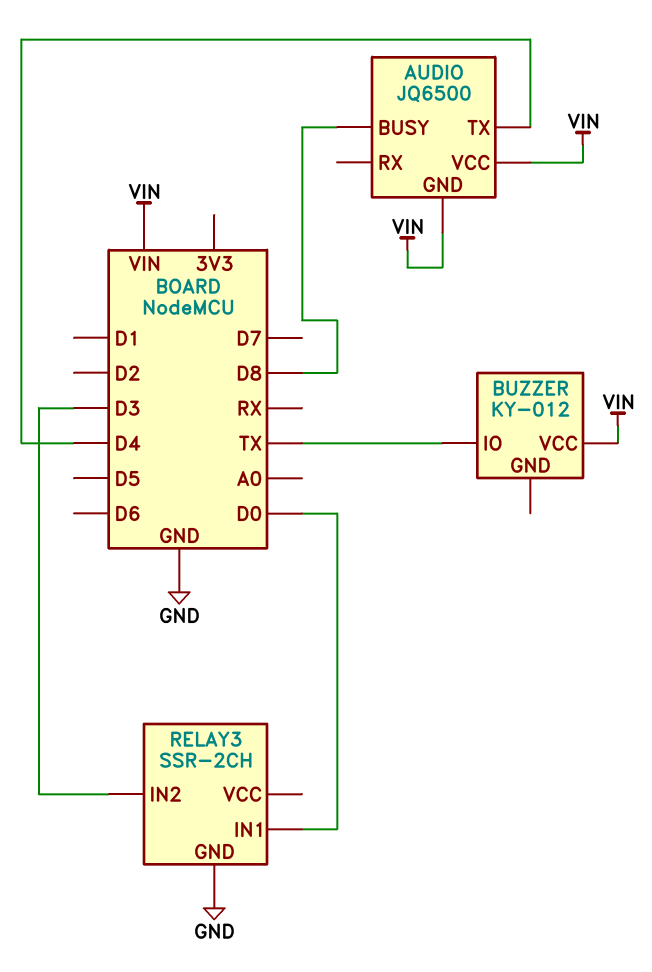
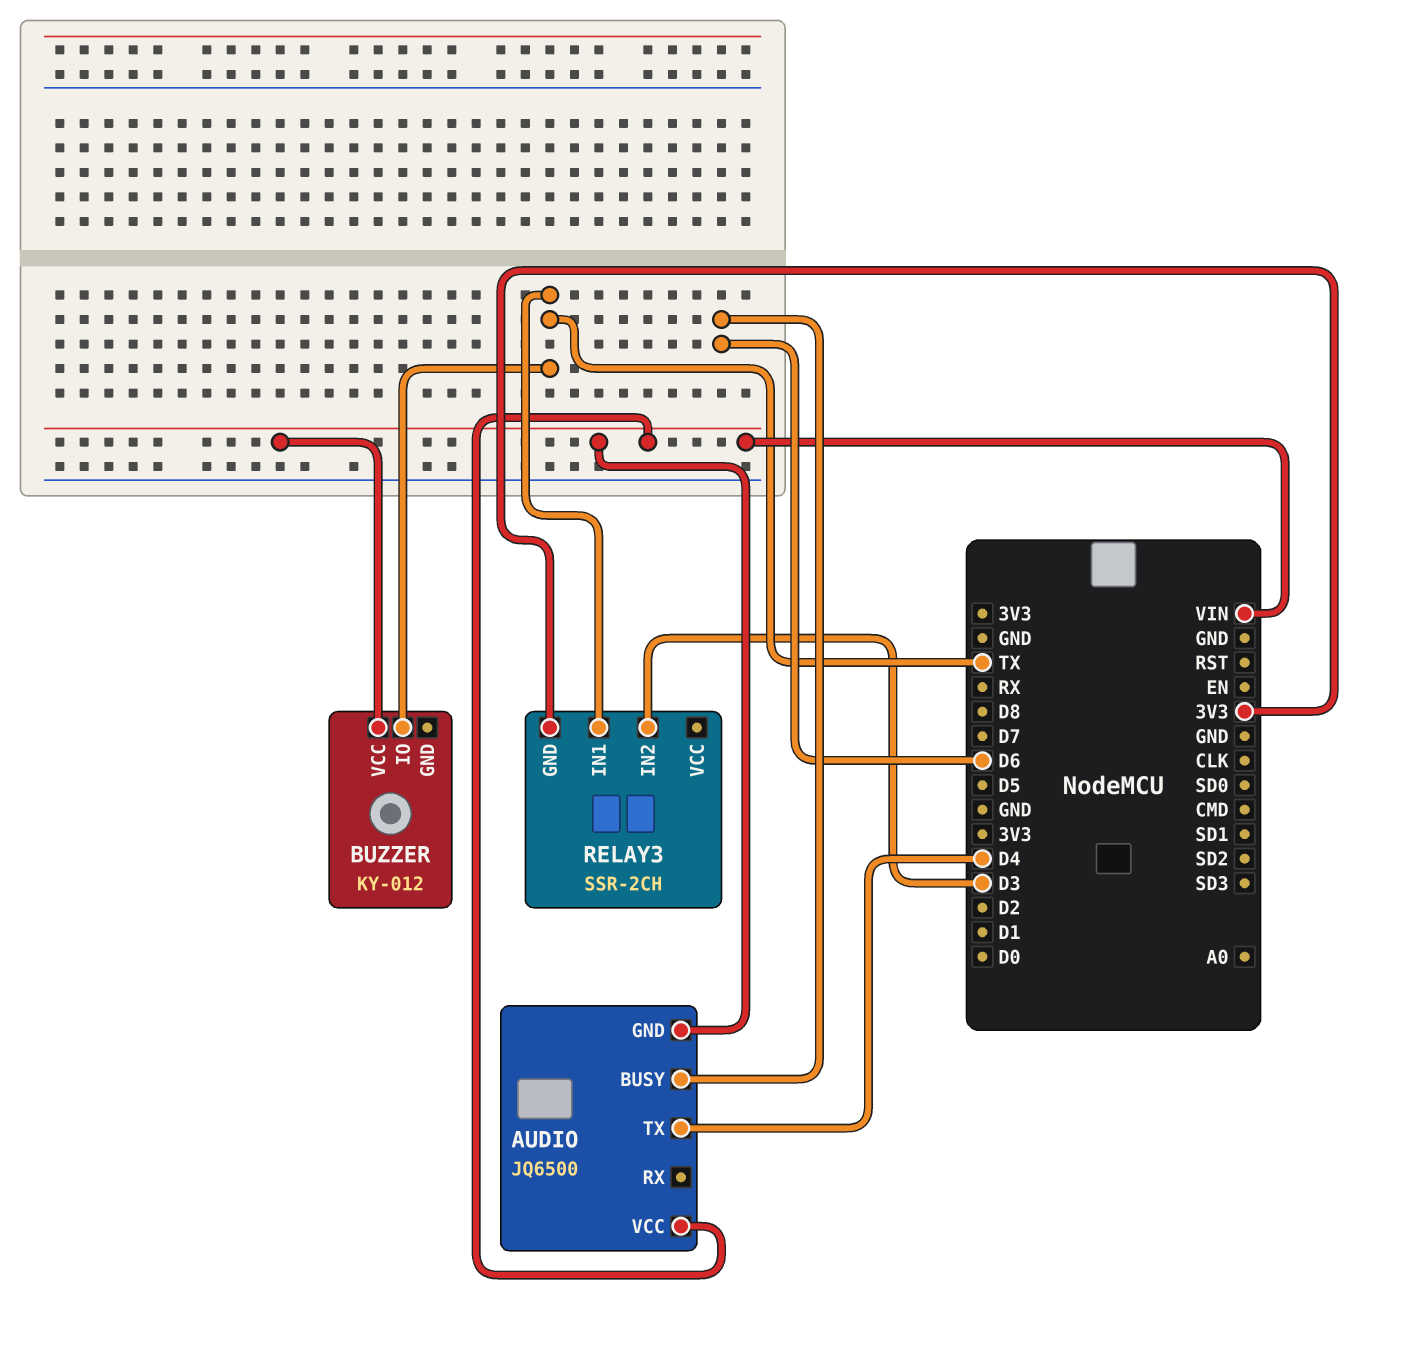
AUDIO pin BUSY: D8 -> D6
RELAY3 pin GND: GND -> 3V3
RELAY3 pin IN1: D0 -> TX

